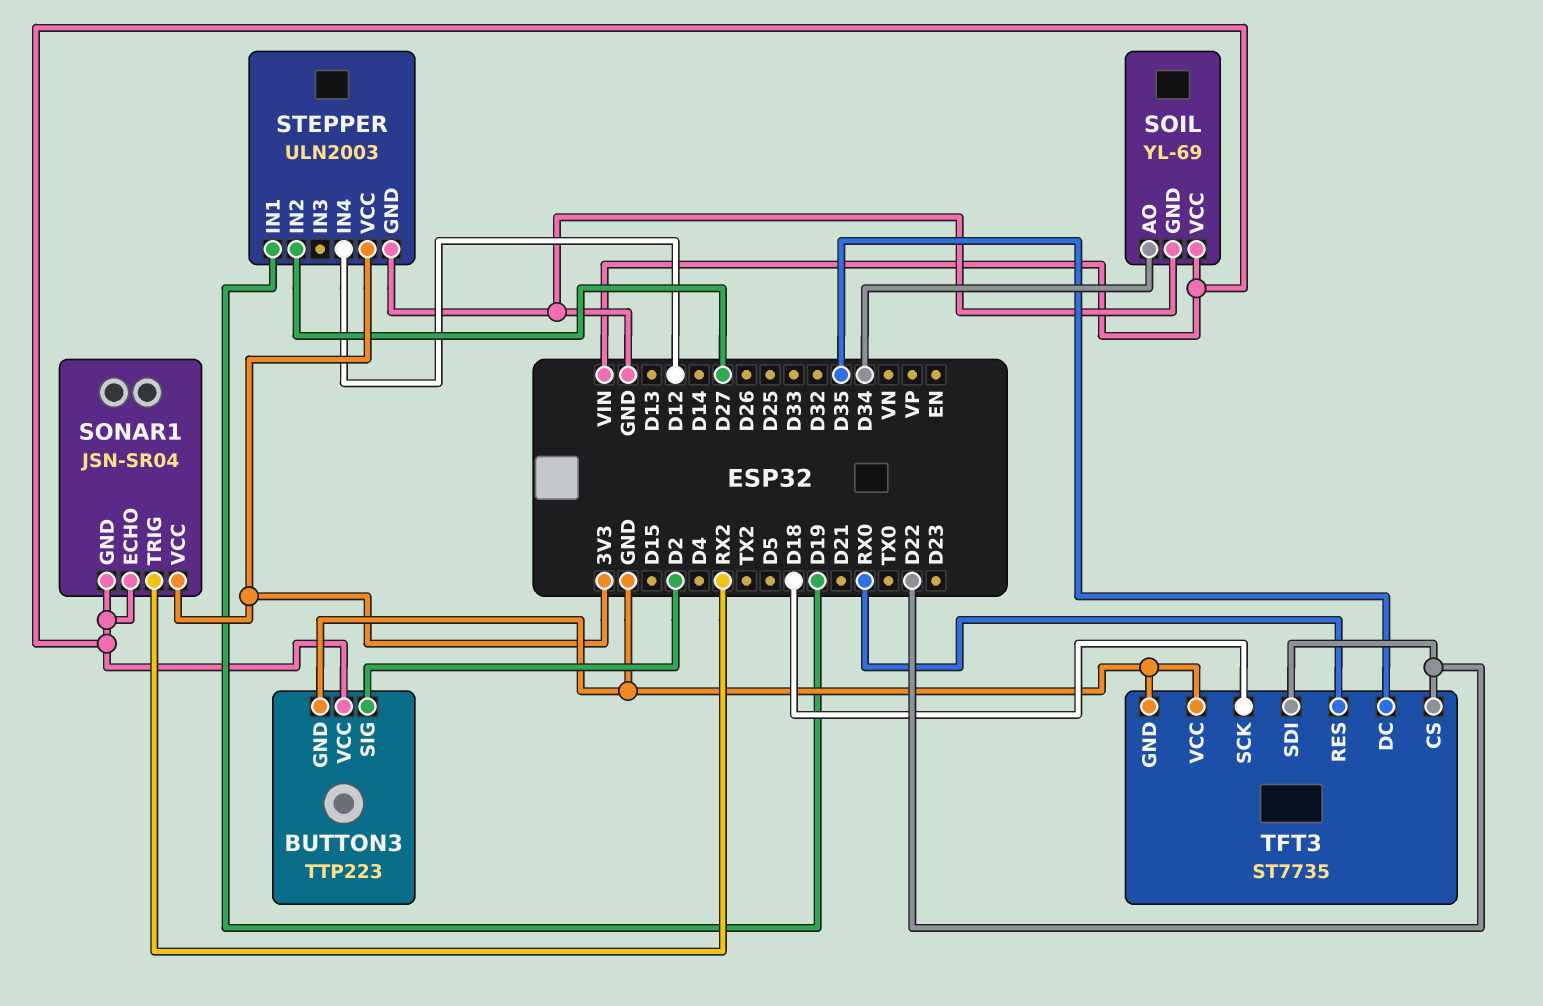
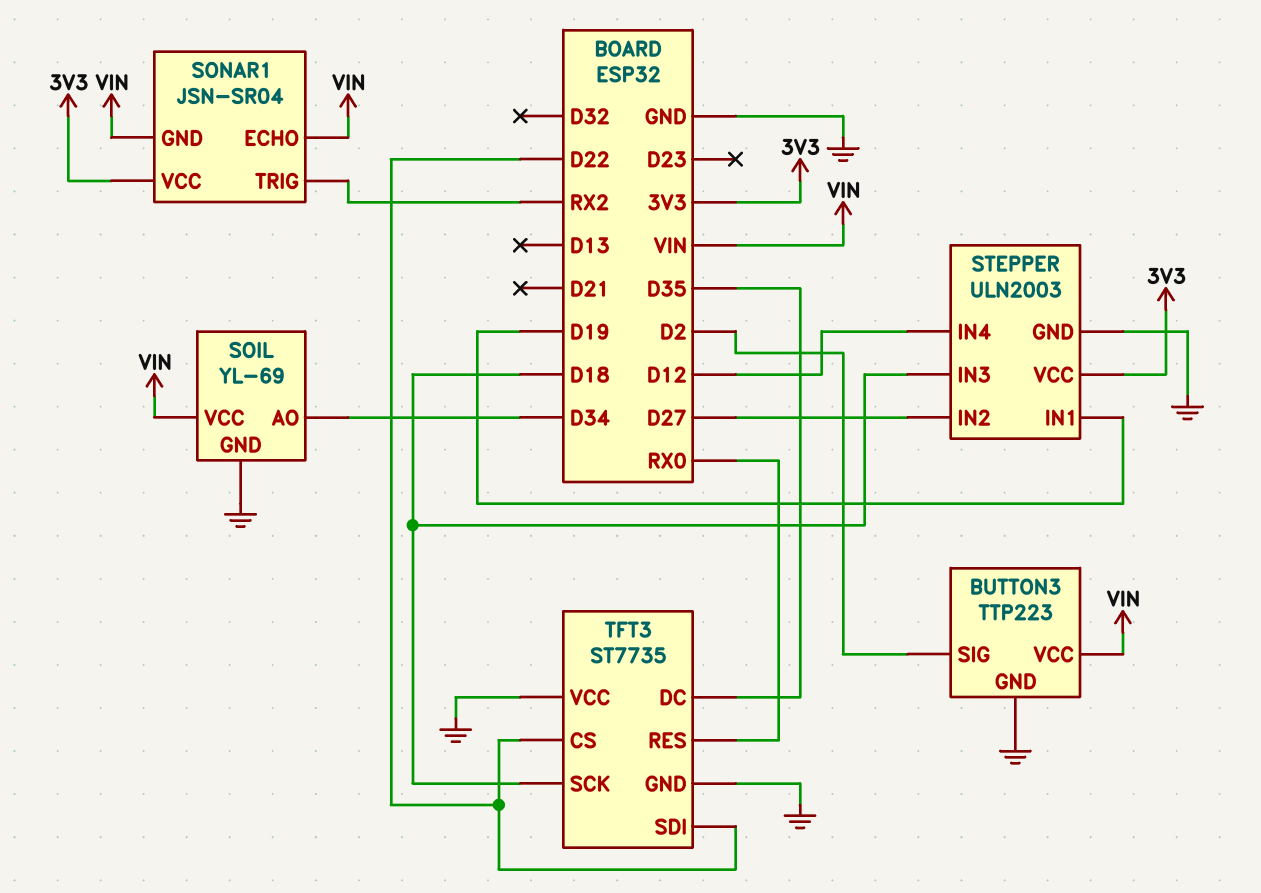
STEPPER pin IN3: none -> D18

